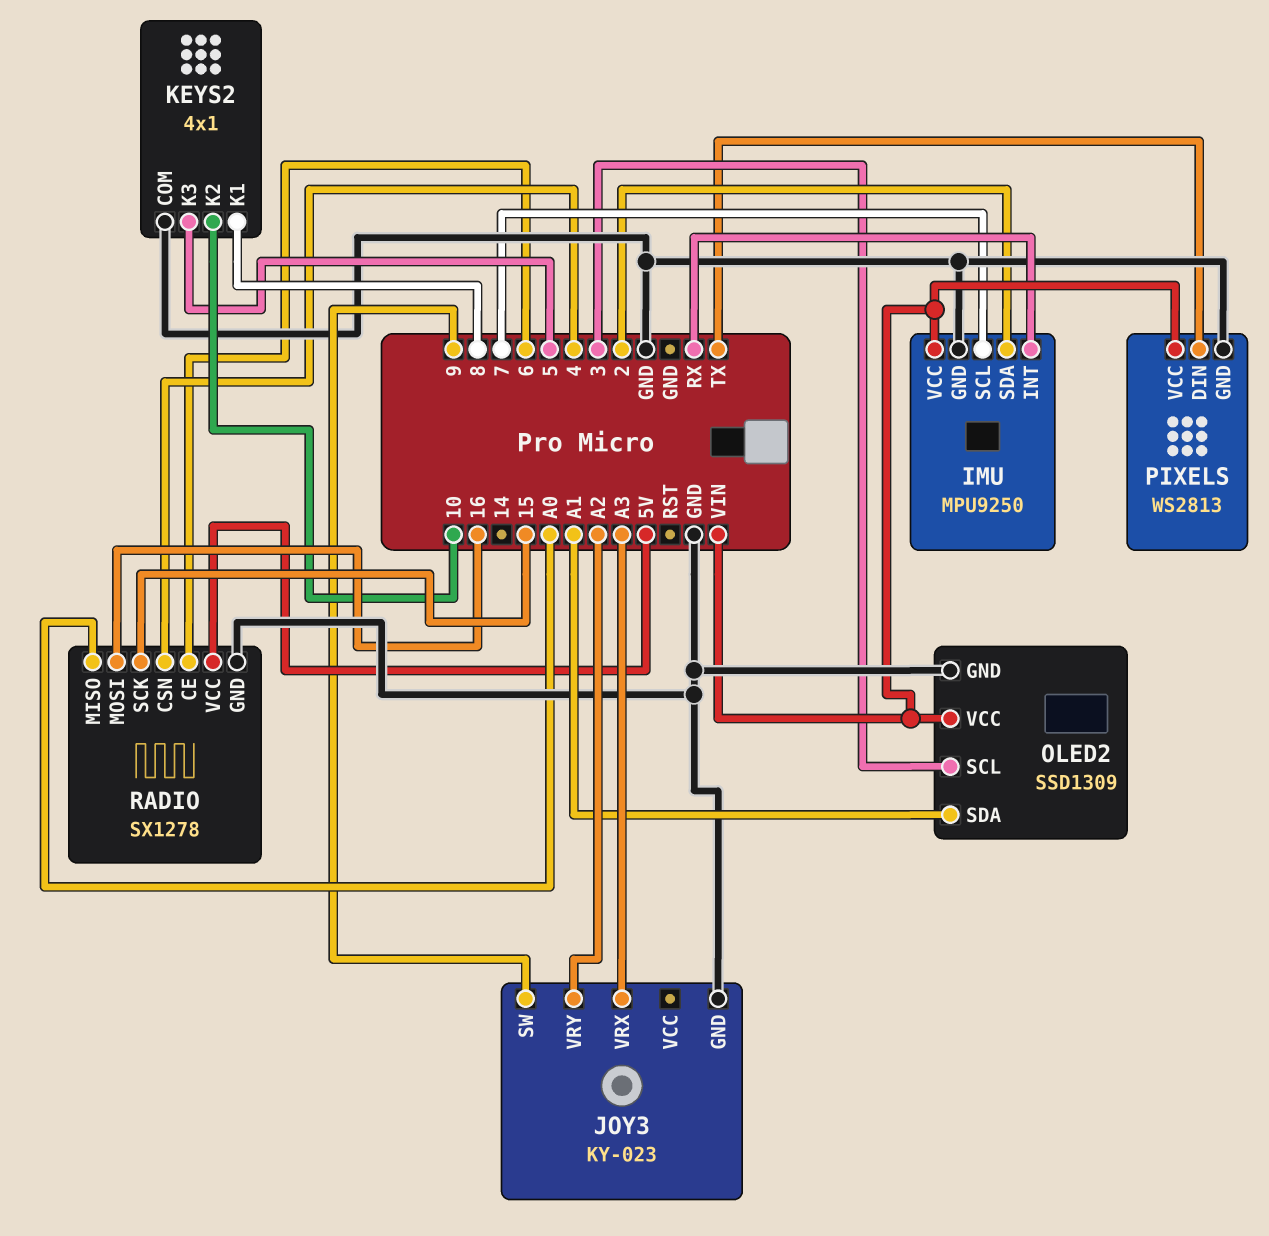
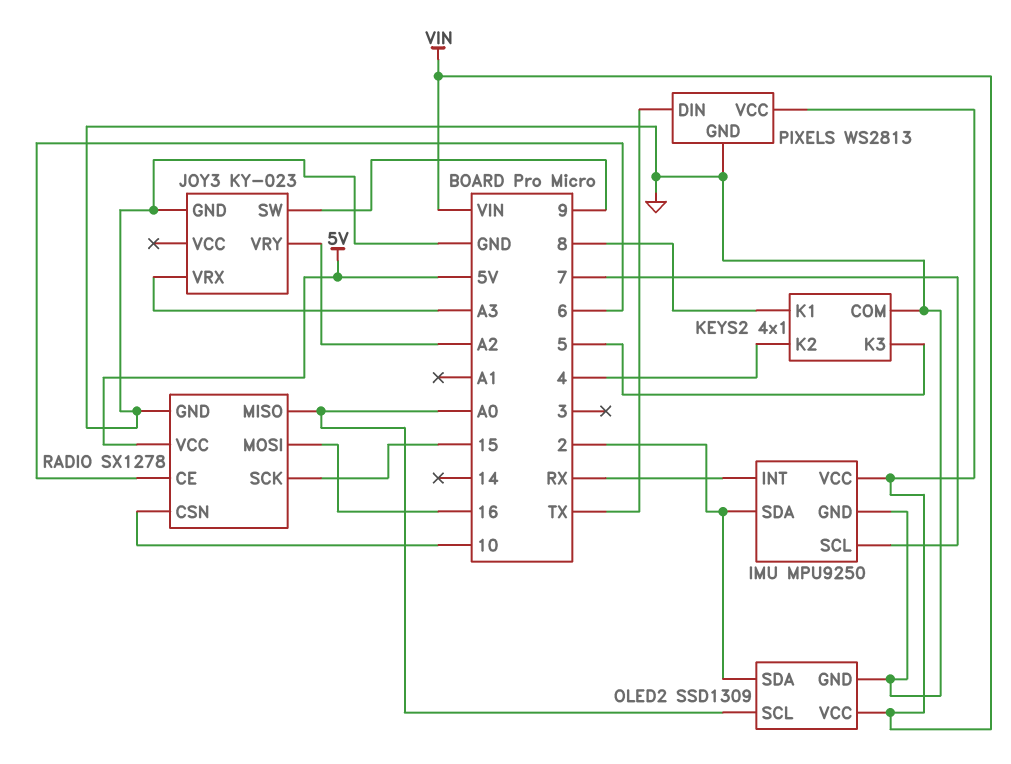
KEYS2 pin K2: 10 -> 4
OLED2 pin SCL: 3 -> A0
OLED2 pin SDA: A1 -> 2
RADIO pin CSN: 4 -> 10

